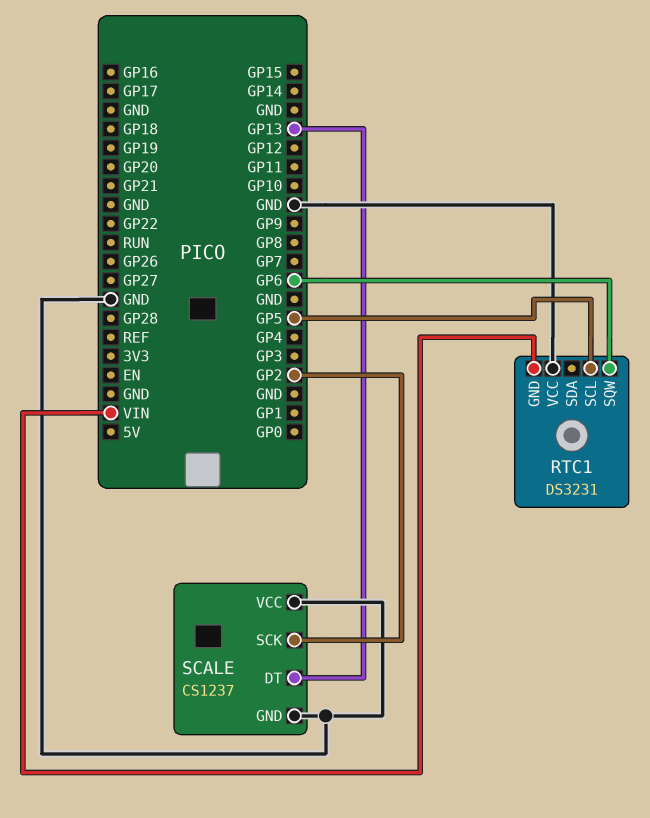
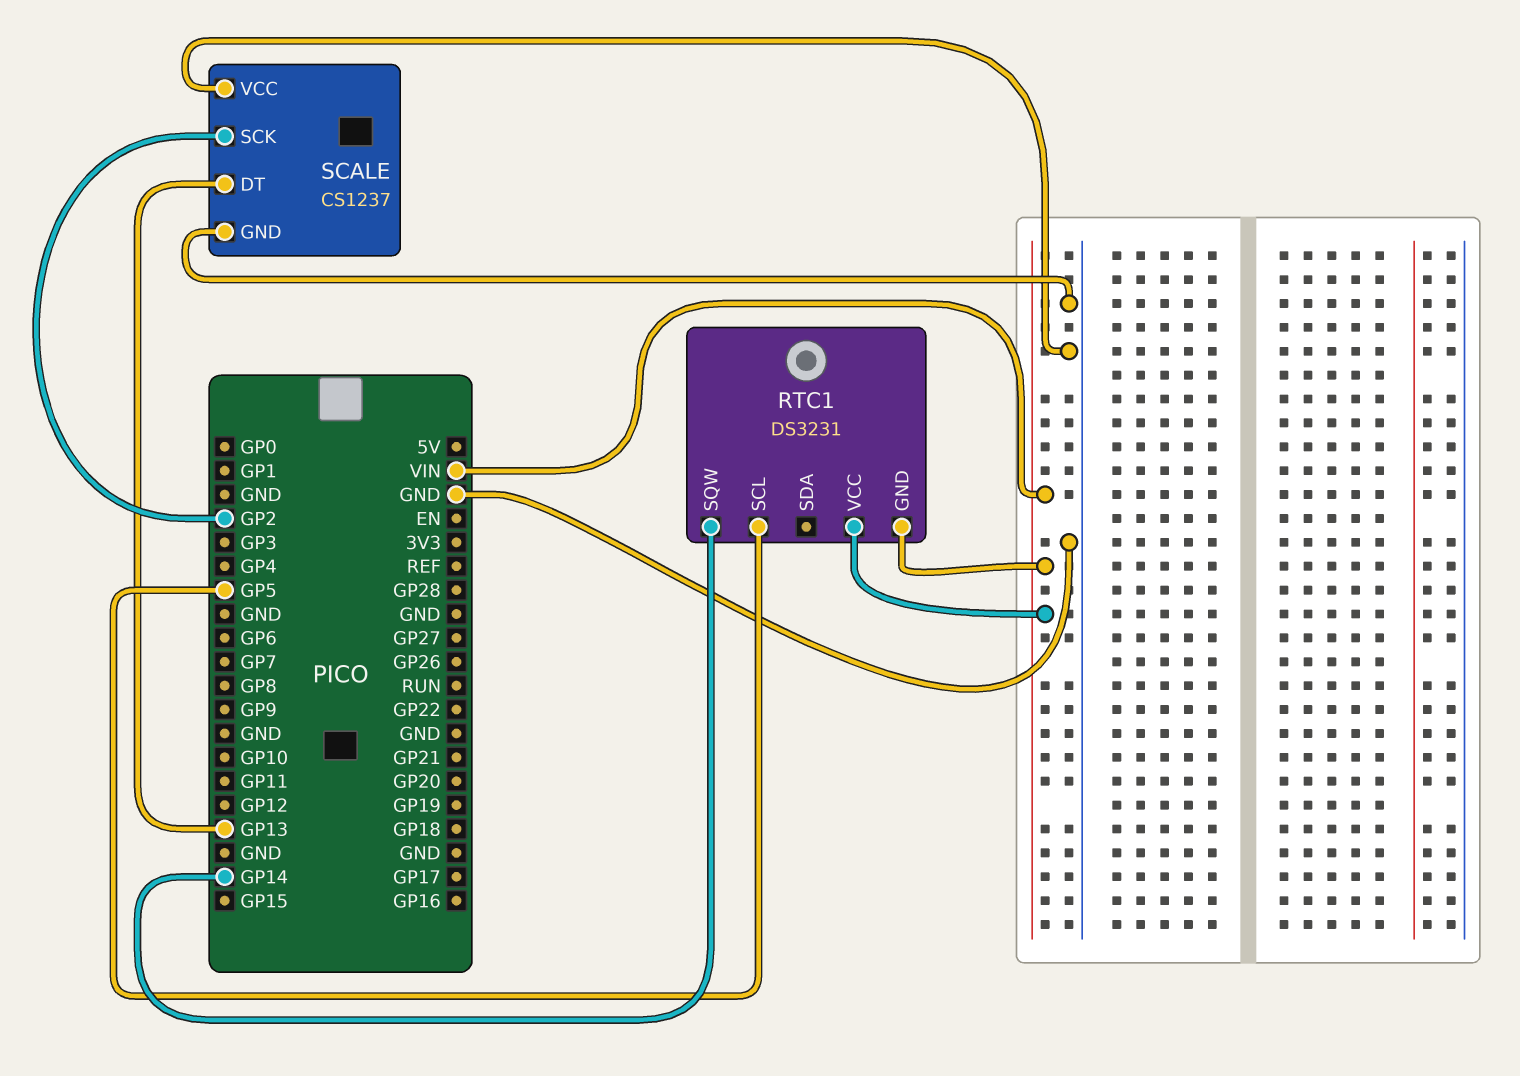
RTC1 pin SQW: GP6 -> GP14
RTC1 pin VCC: GND -> VIN

